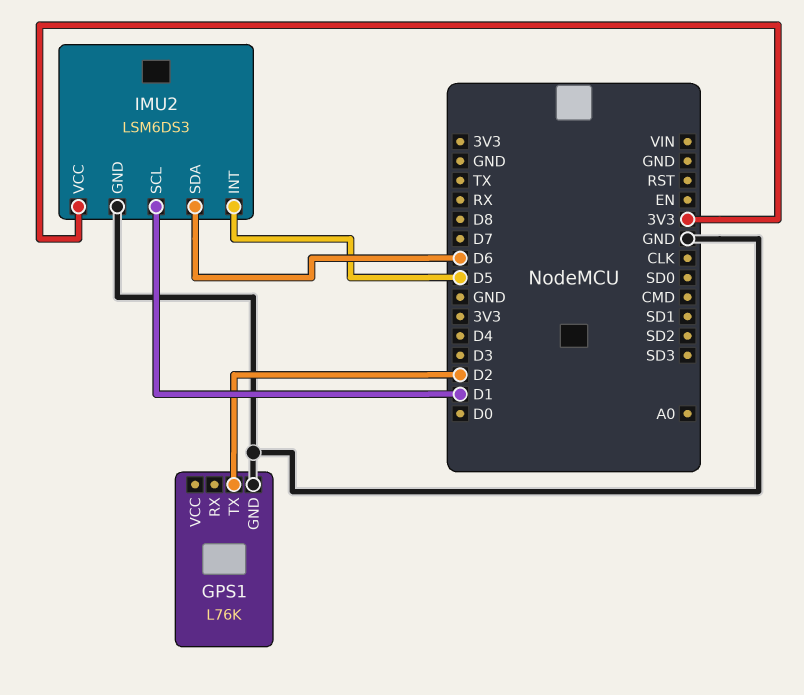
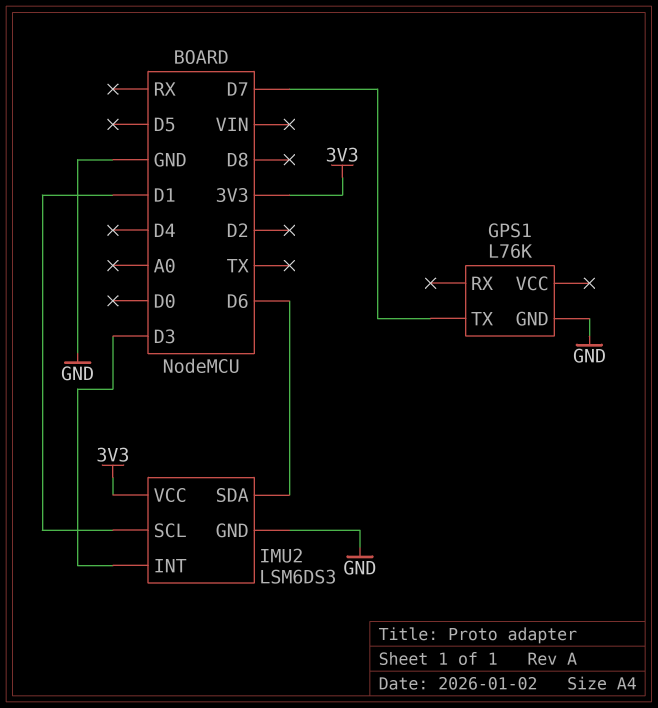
GPS1 pin TX: D2 -> D7
IMU2 pin INT: D5 -> D3

